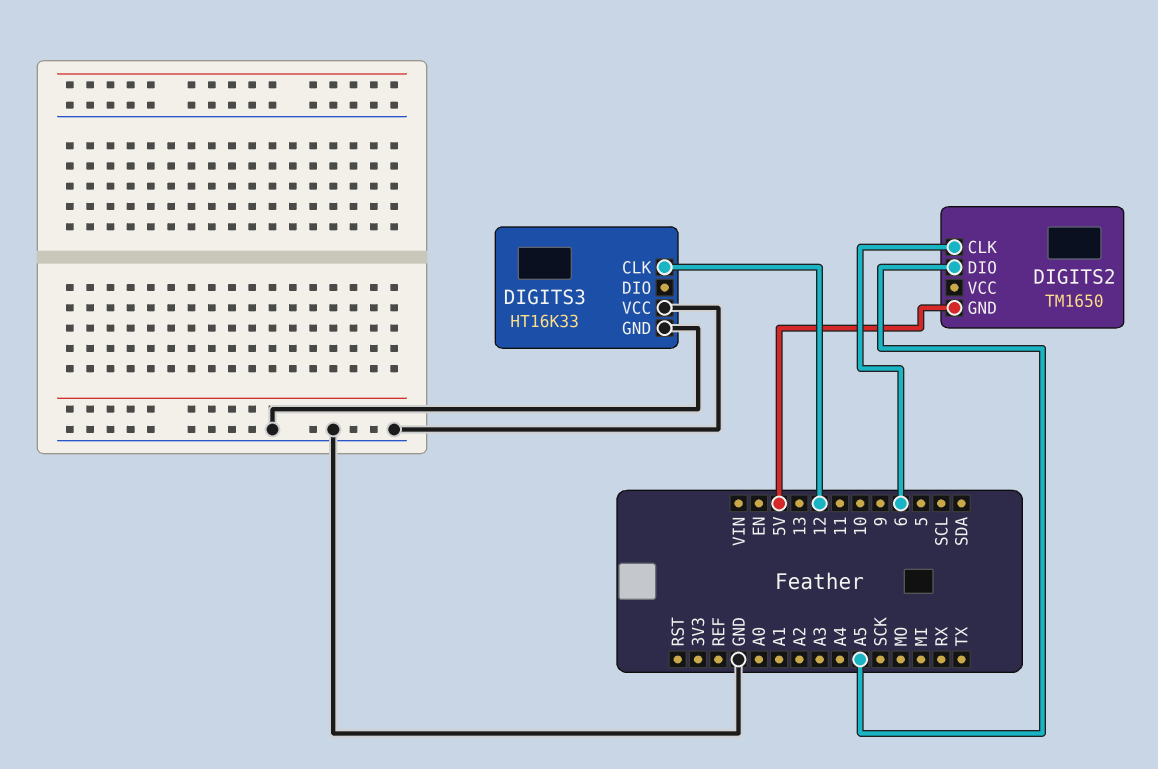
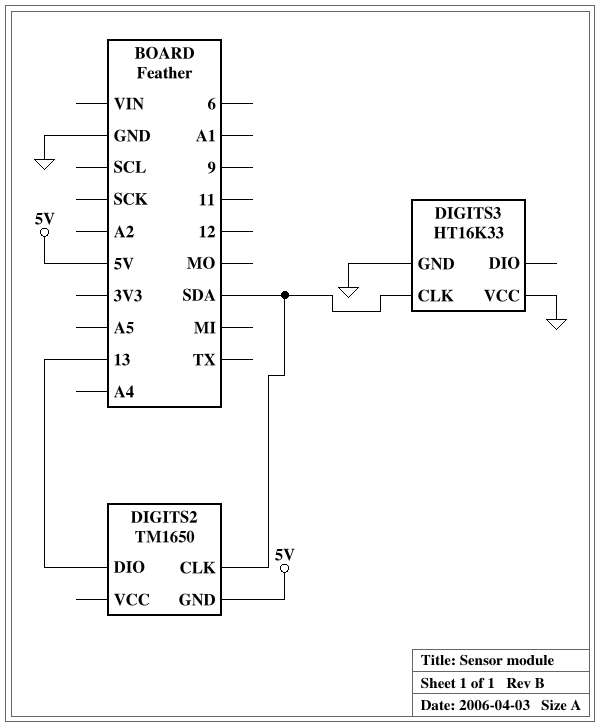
DIGITS2 pin CLK: 6 -> SDA
DIGITS2 pin DIO: A5 -> 13
DIGITS3 pin CLK: 12 -> SDA

